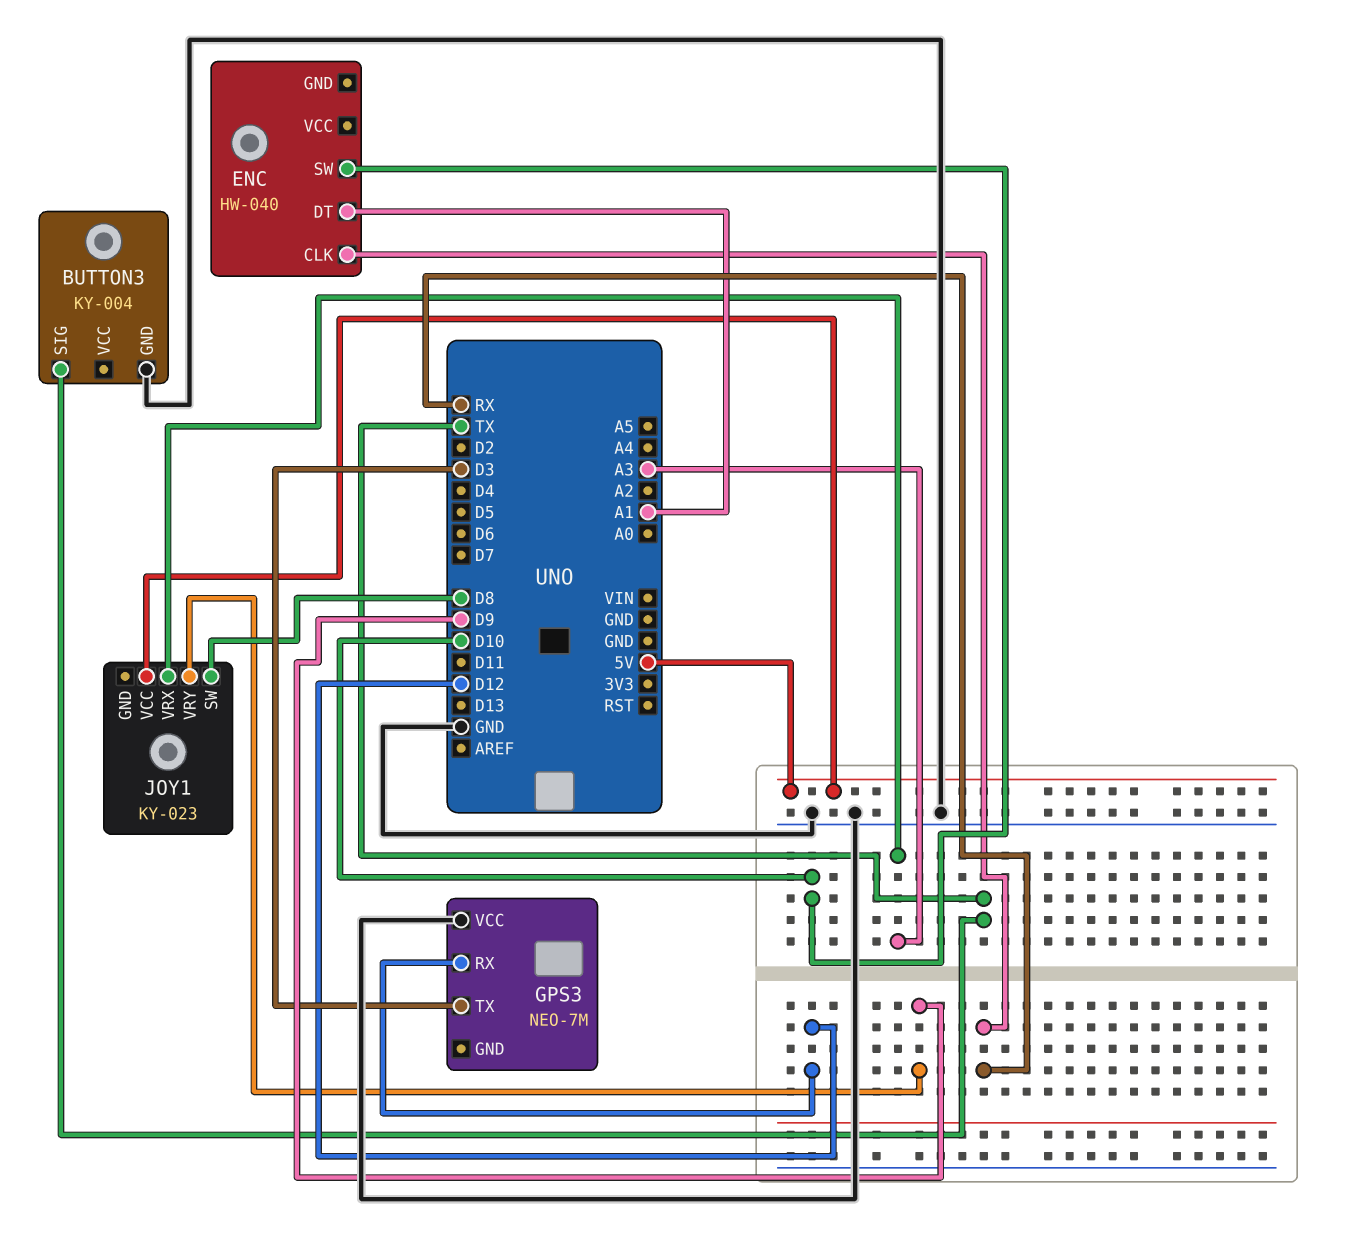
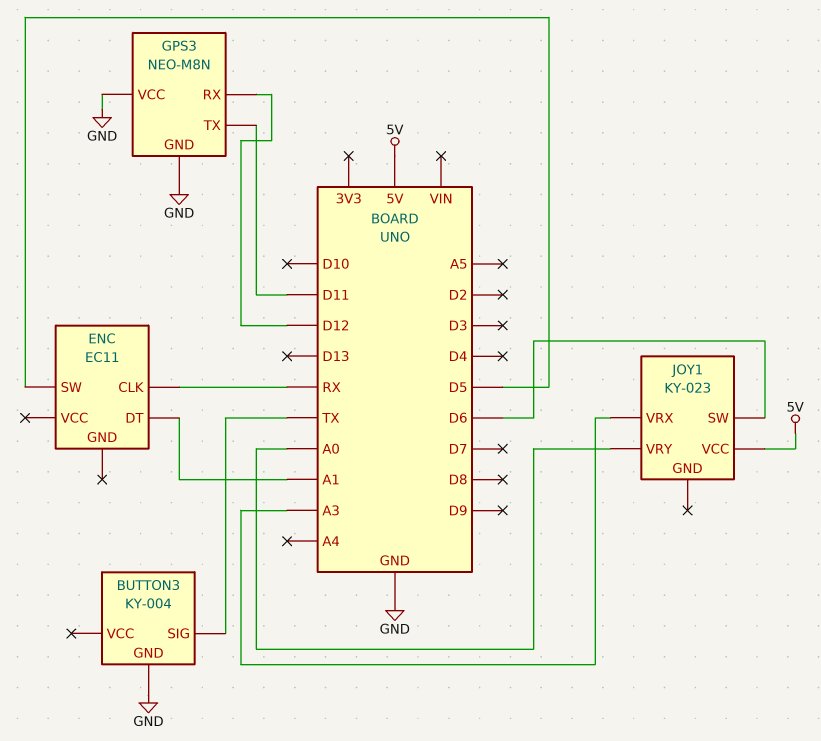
ENC: HW-040 -> EC11
ENC pin SW: D10 -> D5
GPS3: NEO-7M -> NEO-M8N
GPS3 pin GND: none -> GND
GPS3 pin TX: D3 -> D11
JOY1 pin SW: D8 -> D6
JOY1 pin VRY: D9 -> A0

